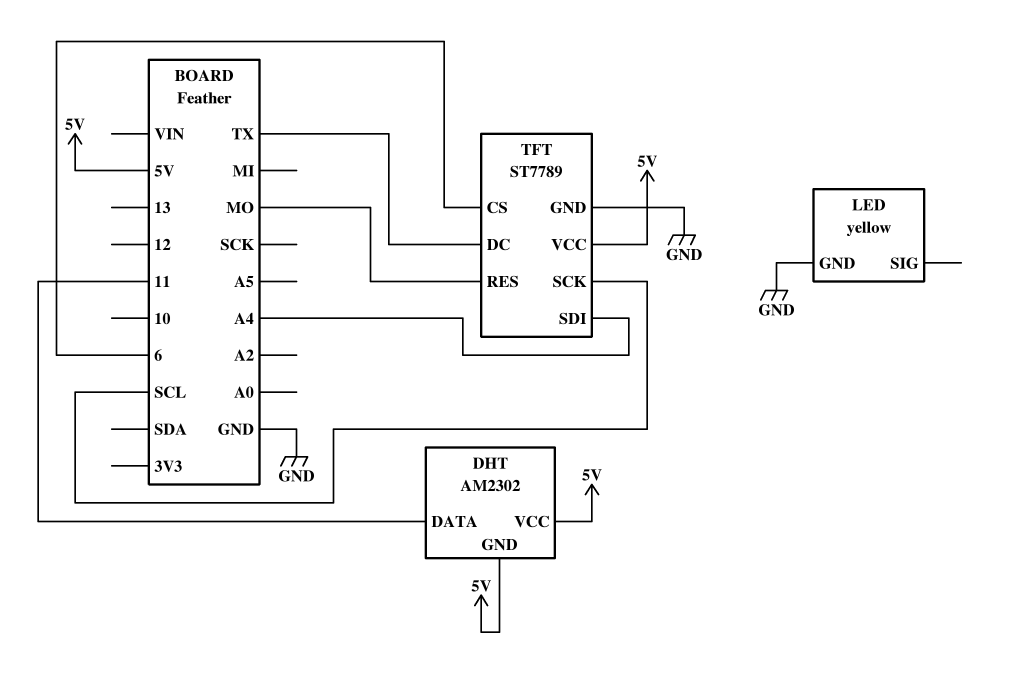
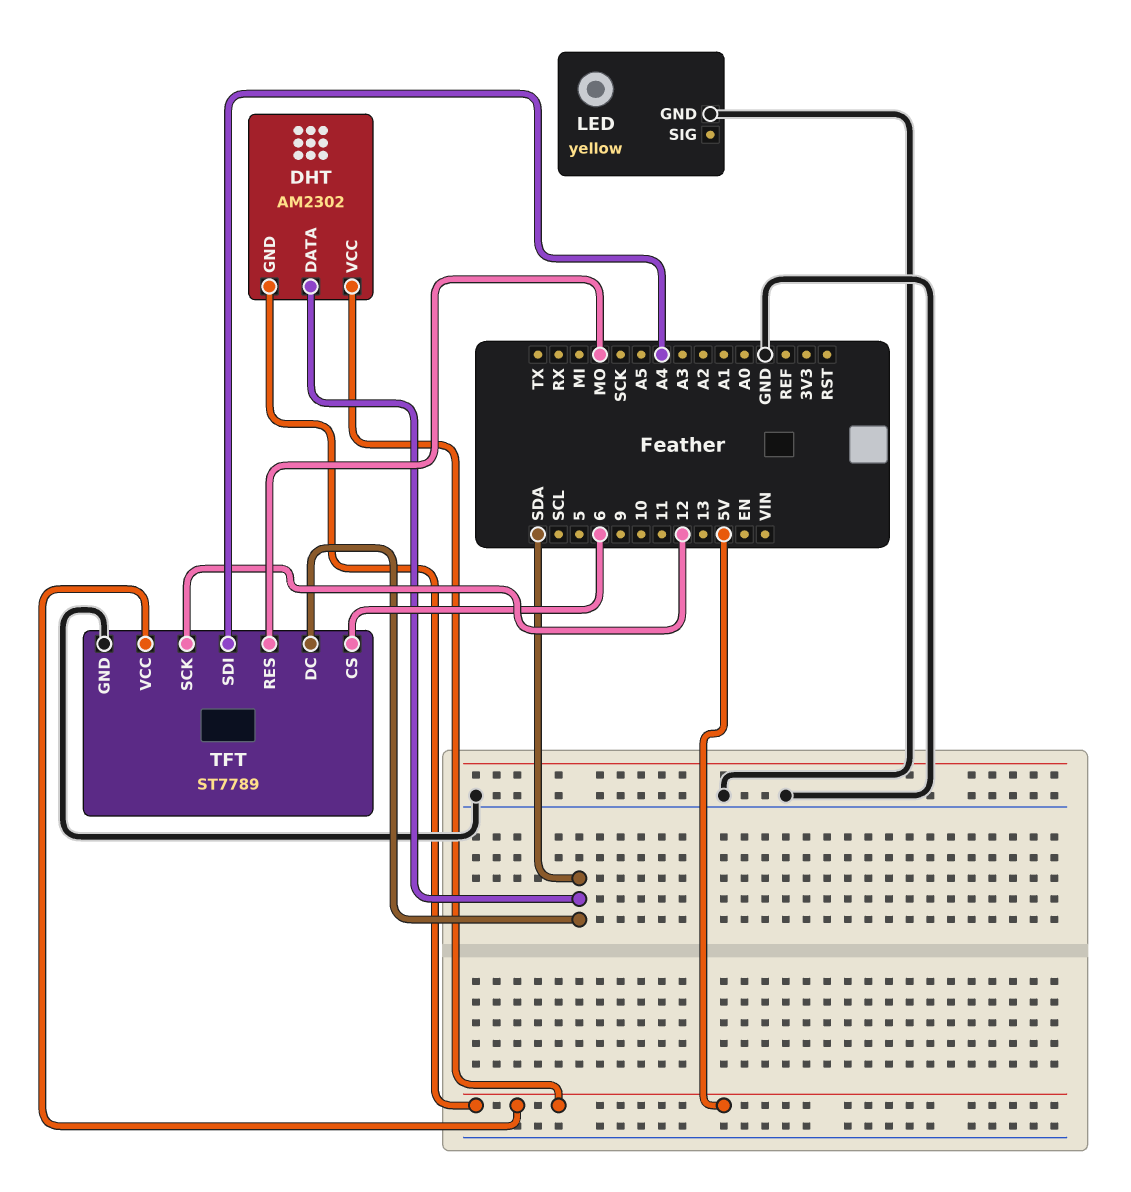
DHT pin DATA: 11 -> SDA
TFT pin DC: TX -> SDA
TFT pin SCK: SCL -> 12

